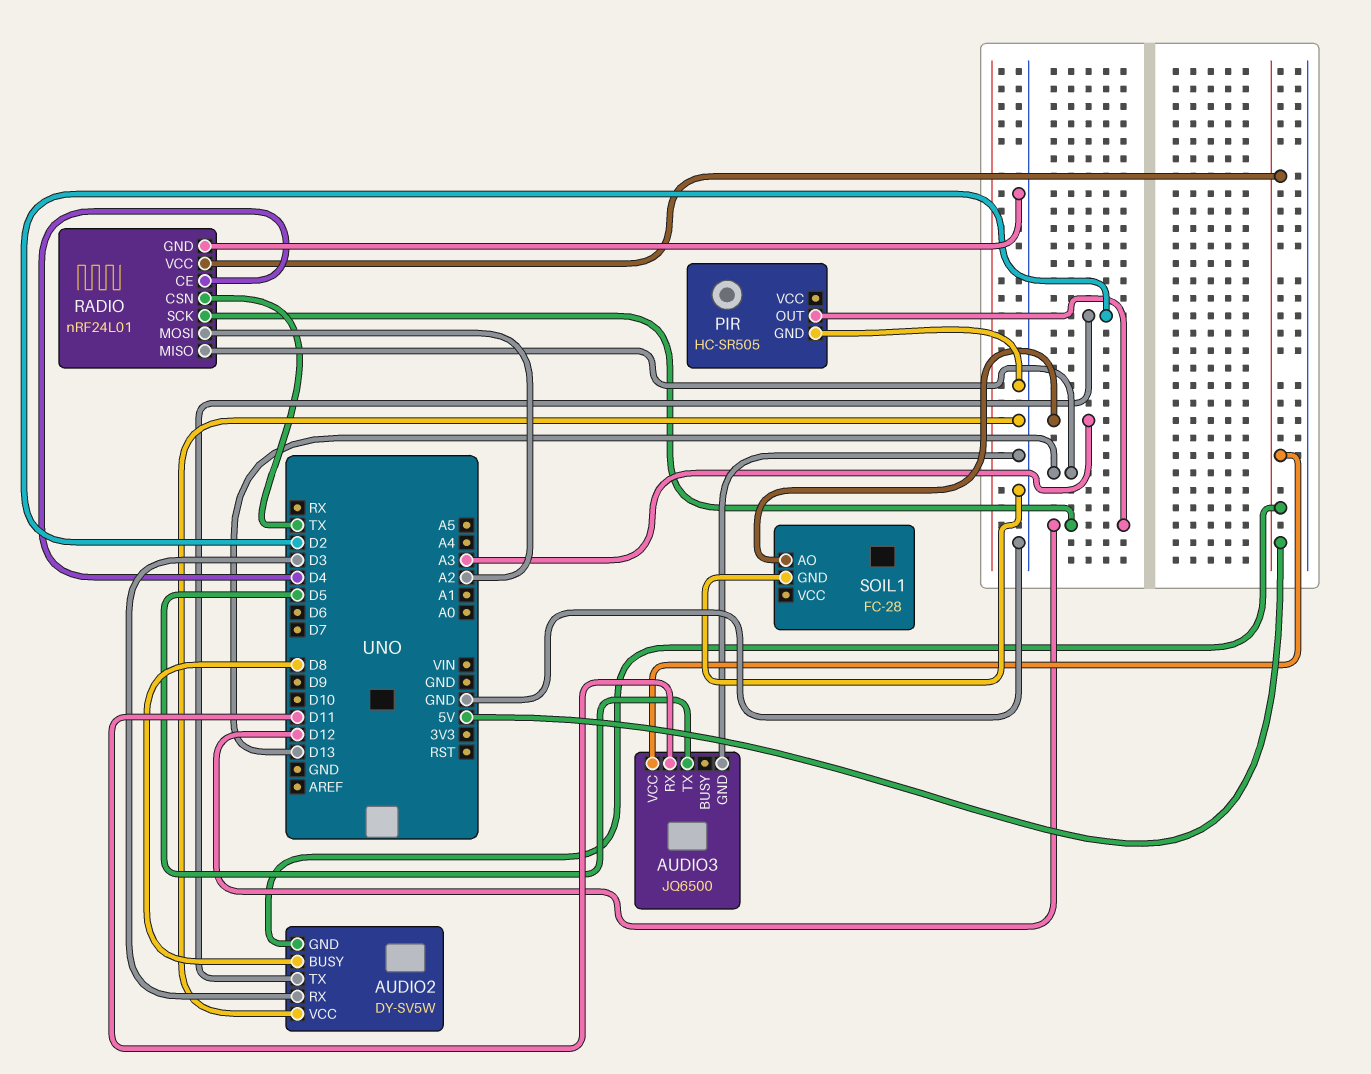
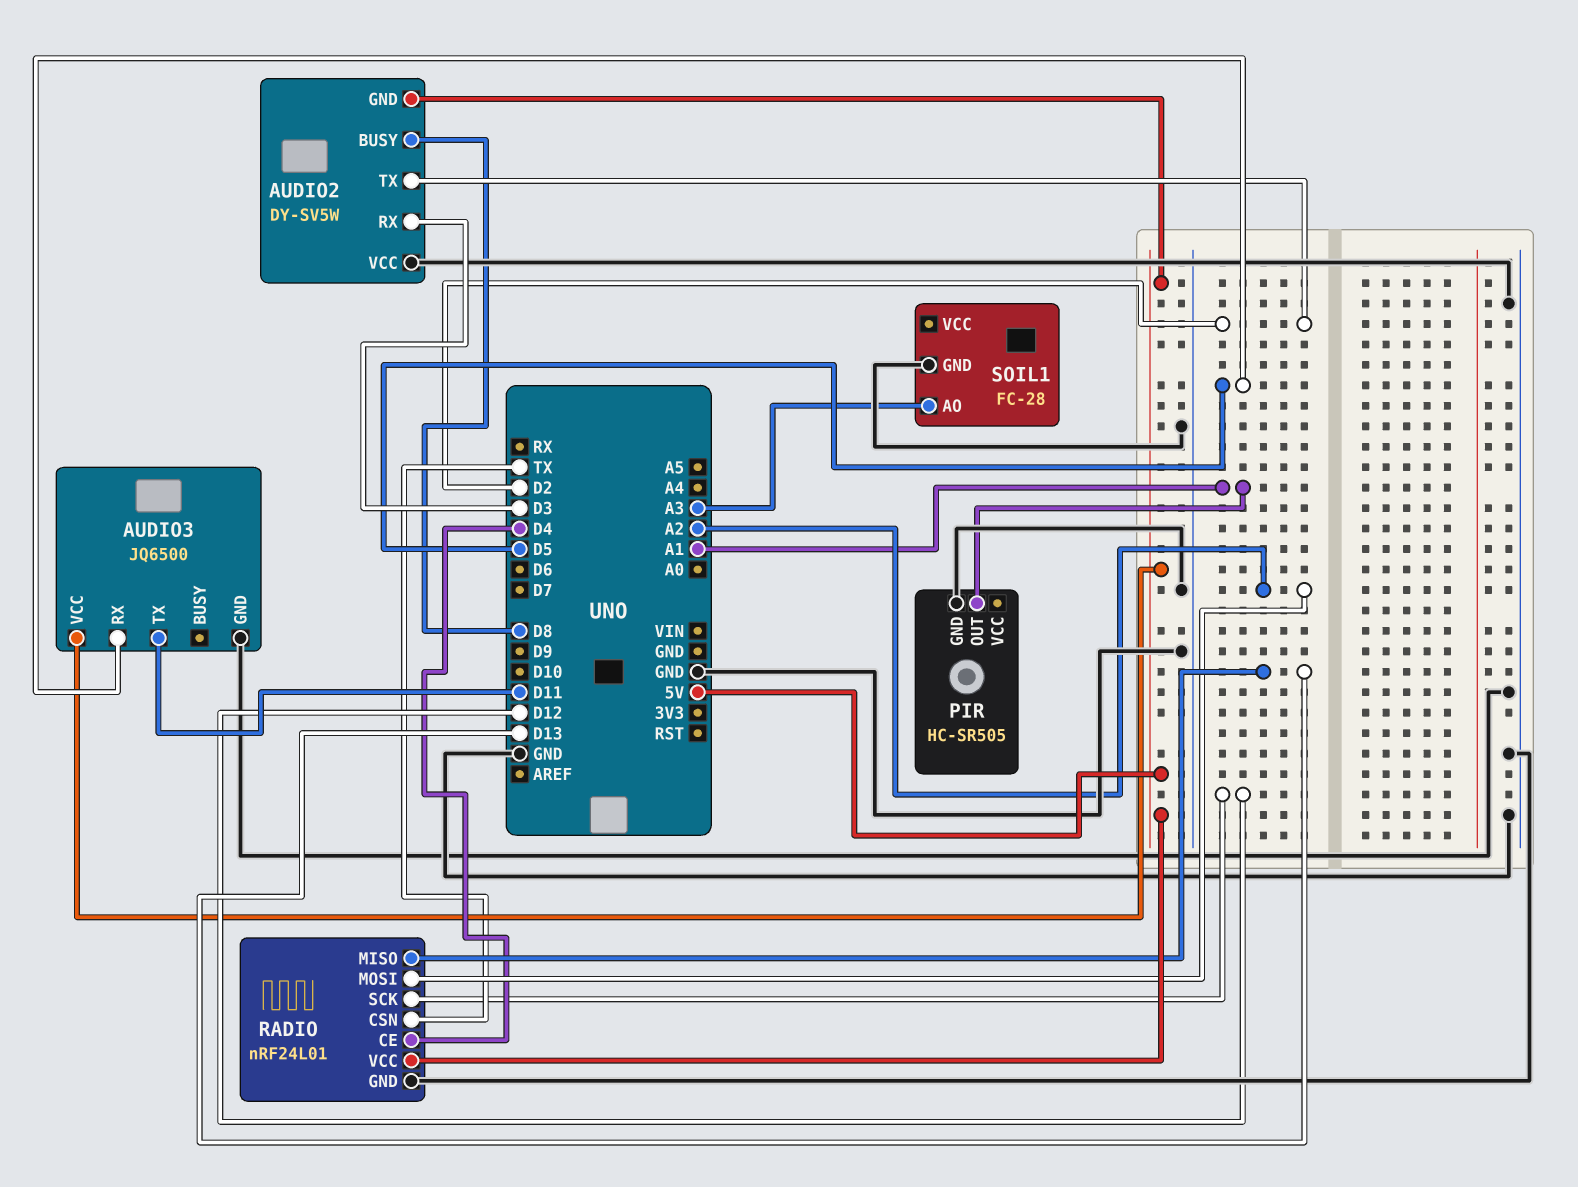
AUDIO3 pin RX: D11 -> D5
AUDIO3 pin TX: D5 -> D11
PIR pin OUT: D12 -> A1

